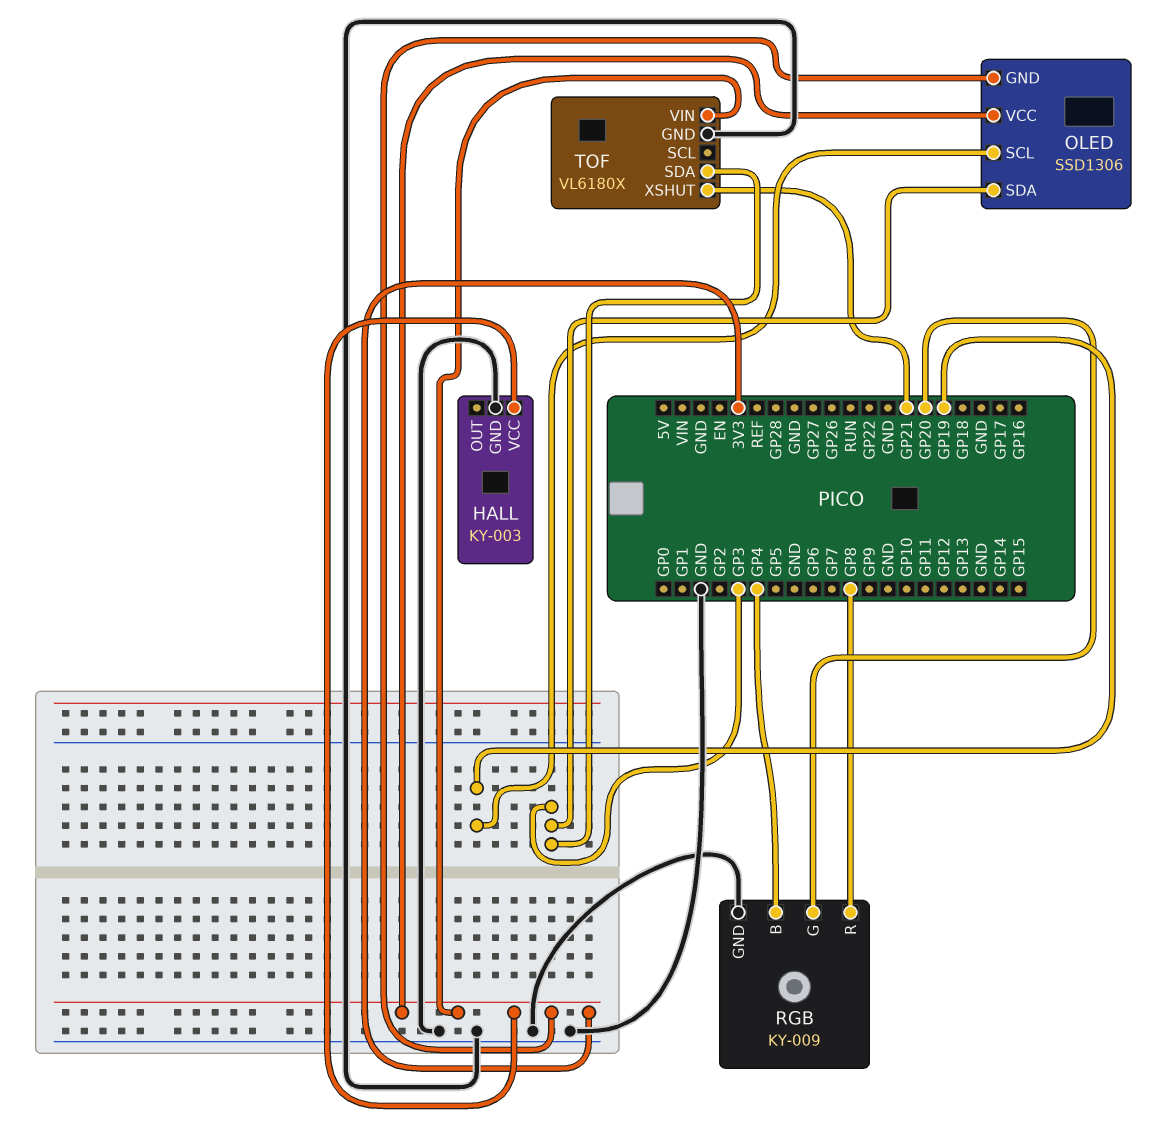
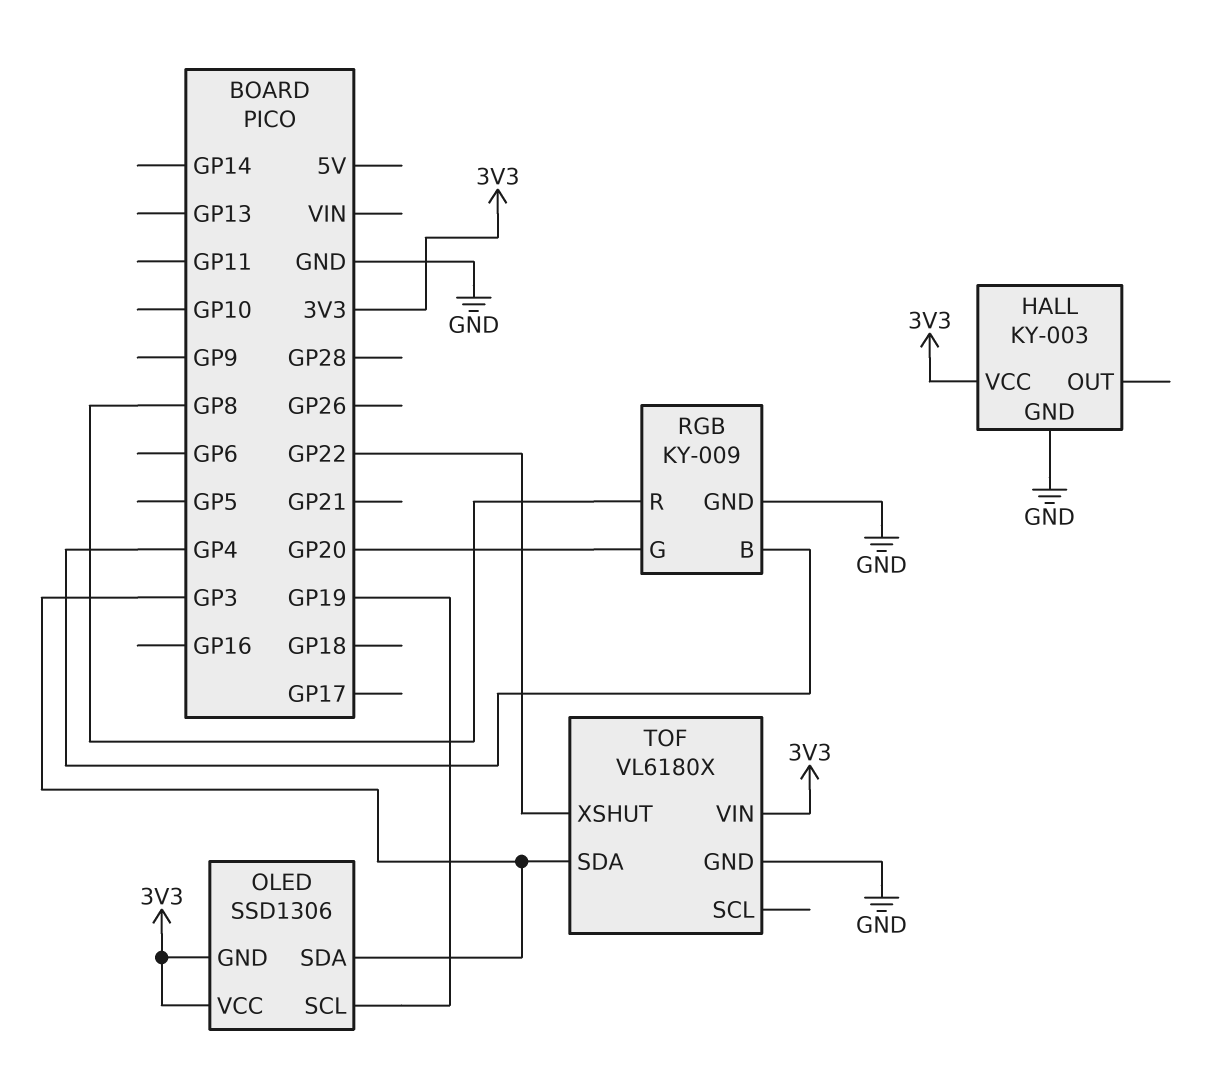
TOF pin XSHUT: GP21 -> GP22

